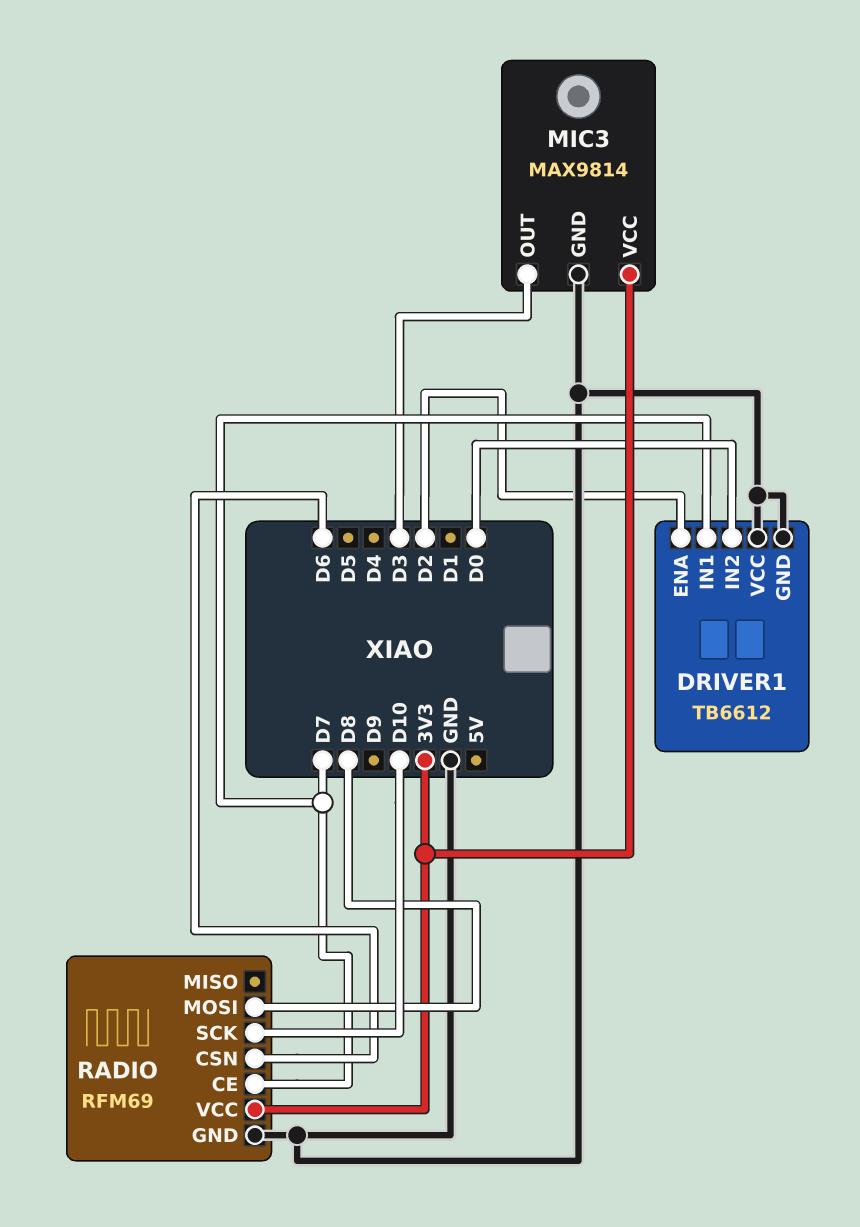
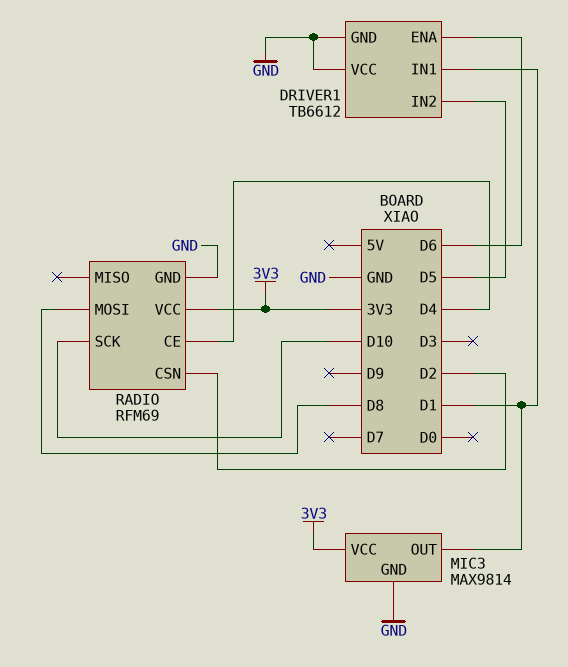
DRIVER1 pin ENA: D2 -> D6
DRIVER1 pin IN1: D7 -> D1
DRIVER1 pin IN2: D0 -> D5
MIC3 pin OUT: D3 -> D1
RADIO pin CE: D7 -> D4
RADIO pin CSN: D6 -> D2

